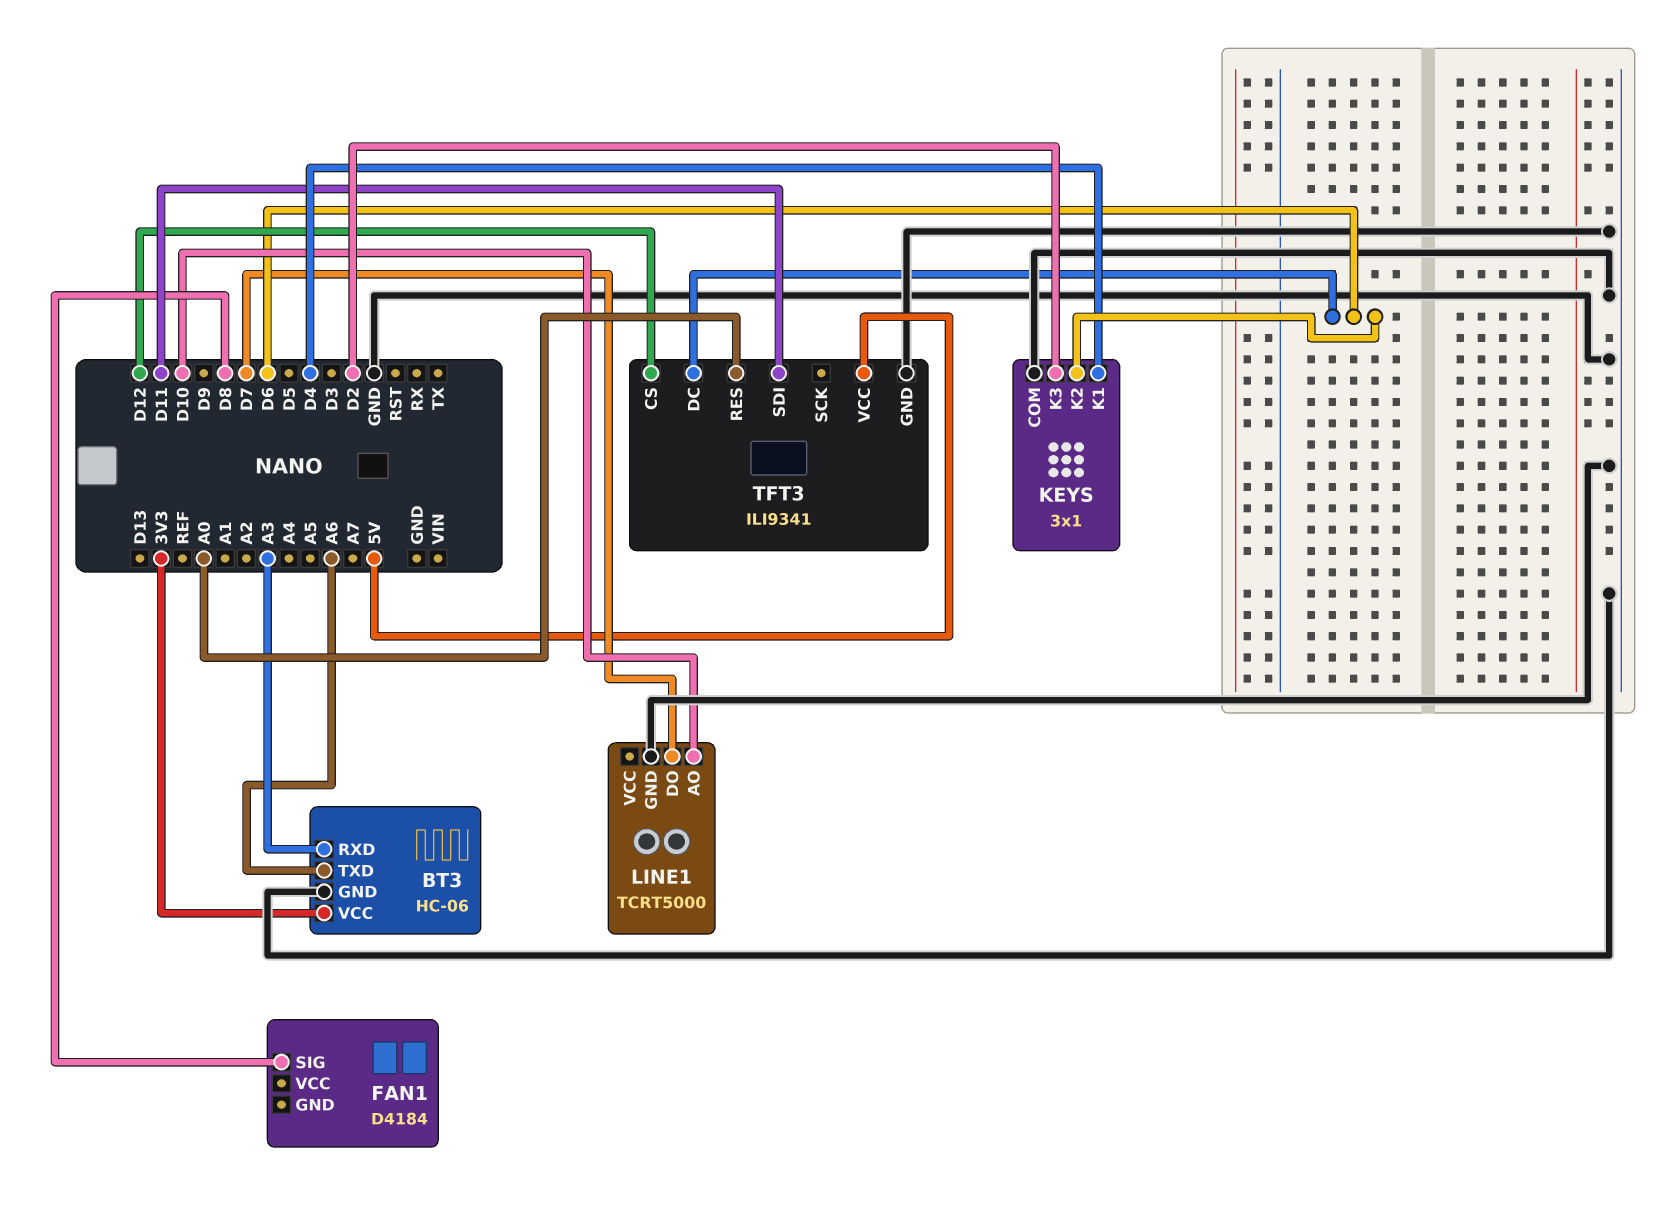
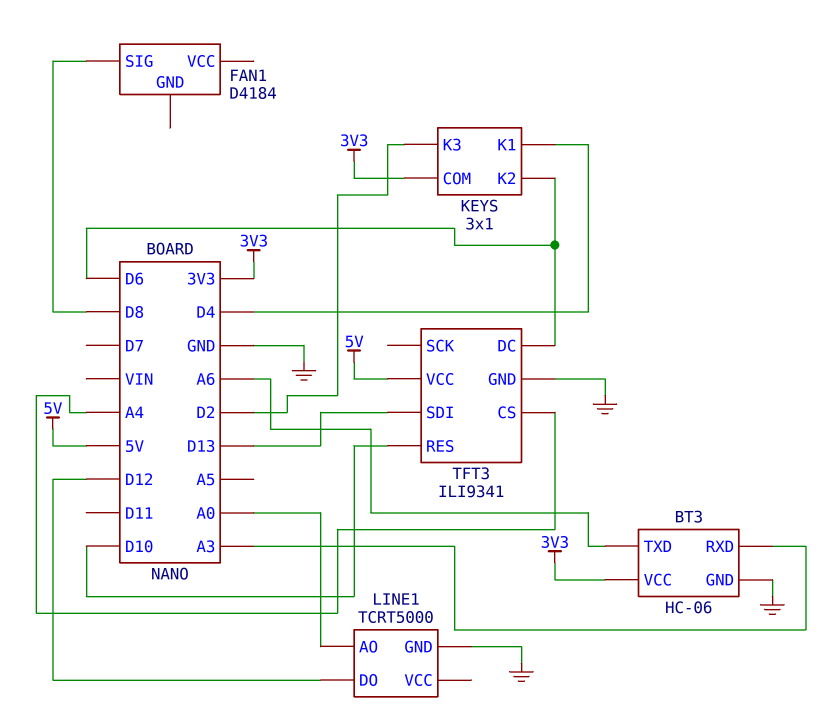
KEYS pin COM: GND -> 3V3
LINE1 pin AO: D10 -> A0
LINE1 pin DO: D7 -> D12
TFT3 pin CS: D12 -> A4
TFT3 pin RES: A0 -> D10
TFT3 pin SDI: D11 -> D13

